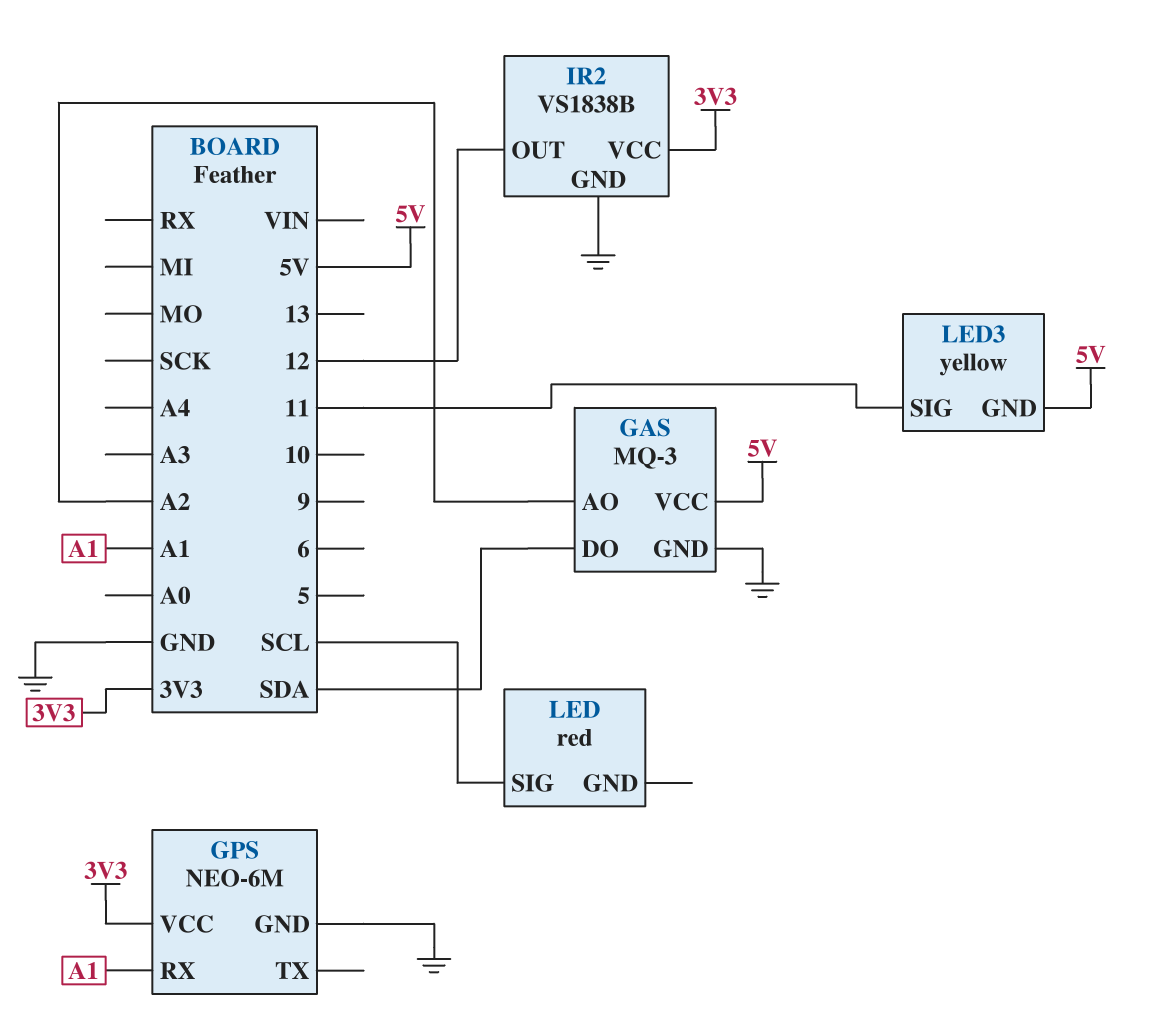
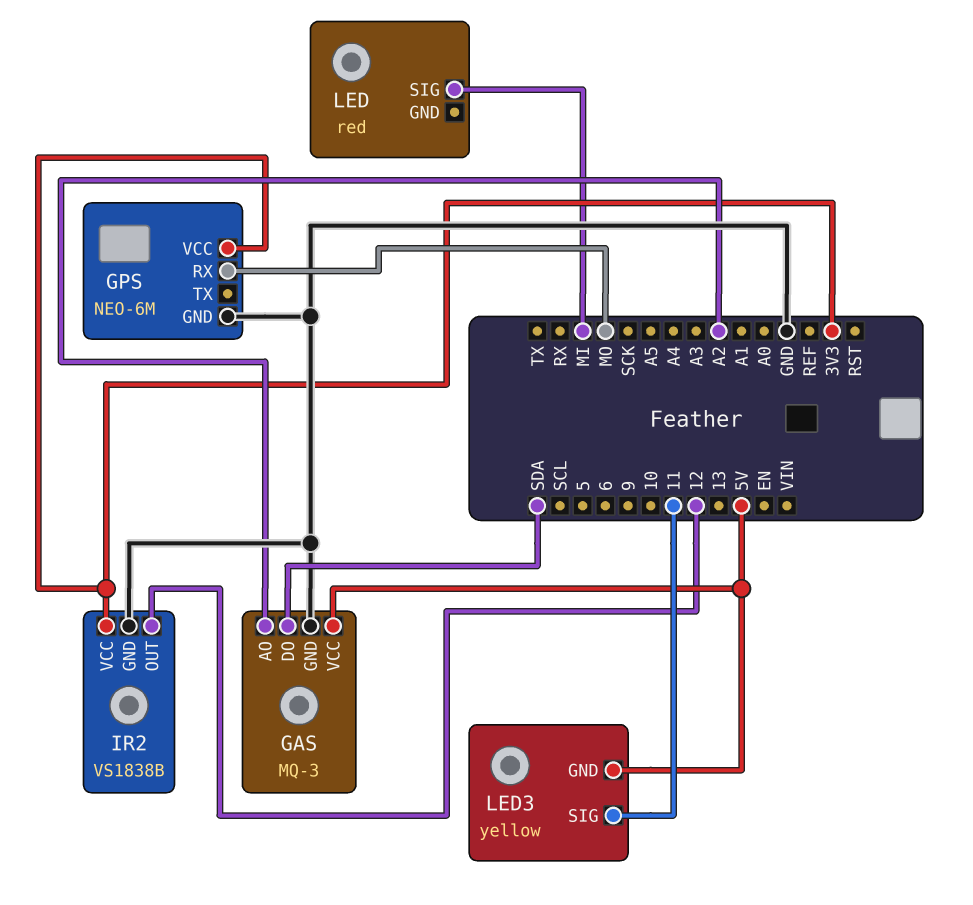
GPS pin RX: A1 -> MO
LED pin SIG: SCL -> MI

